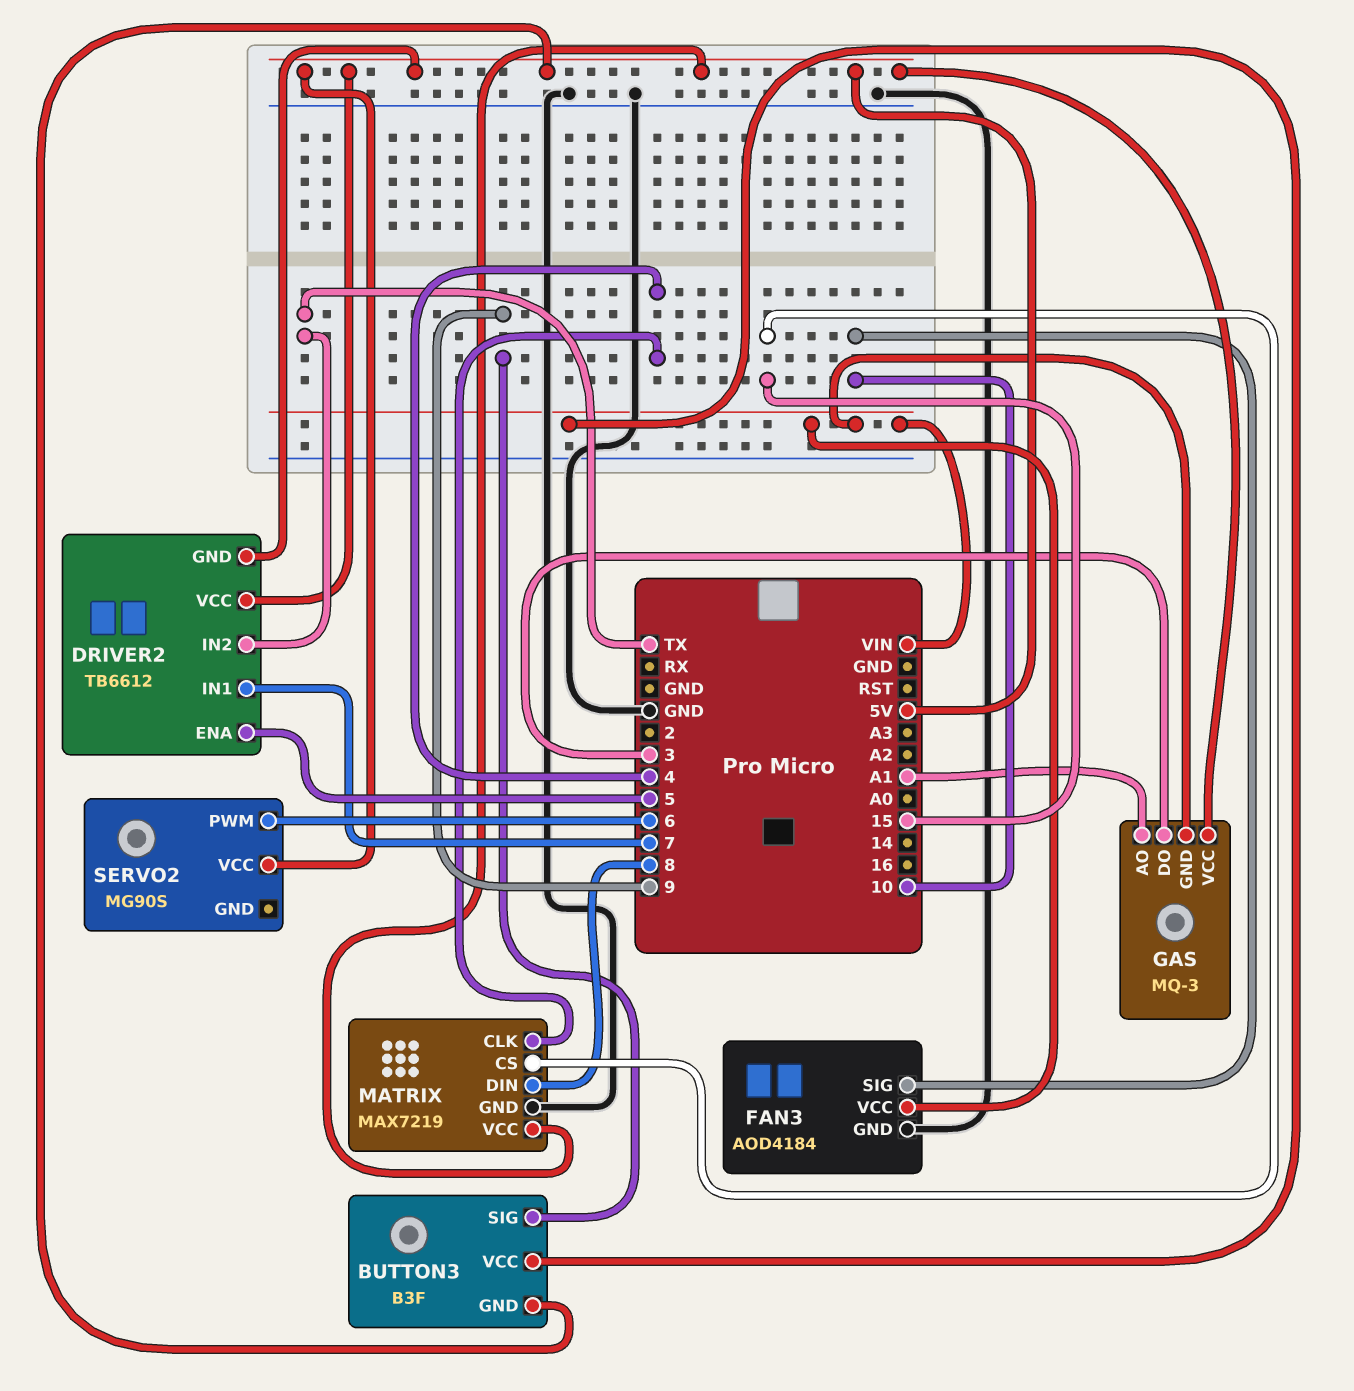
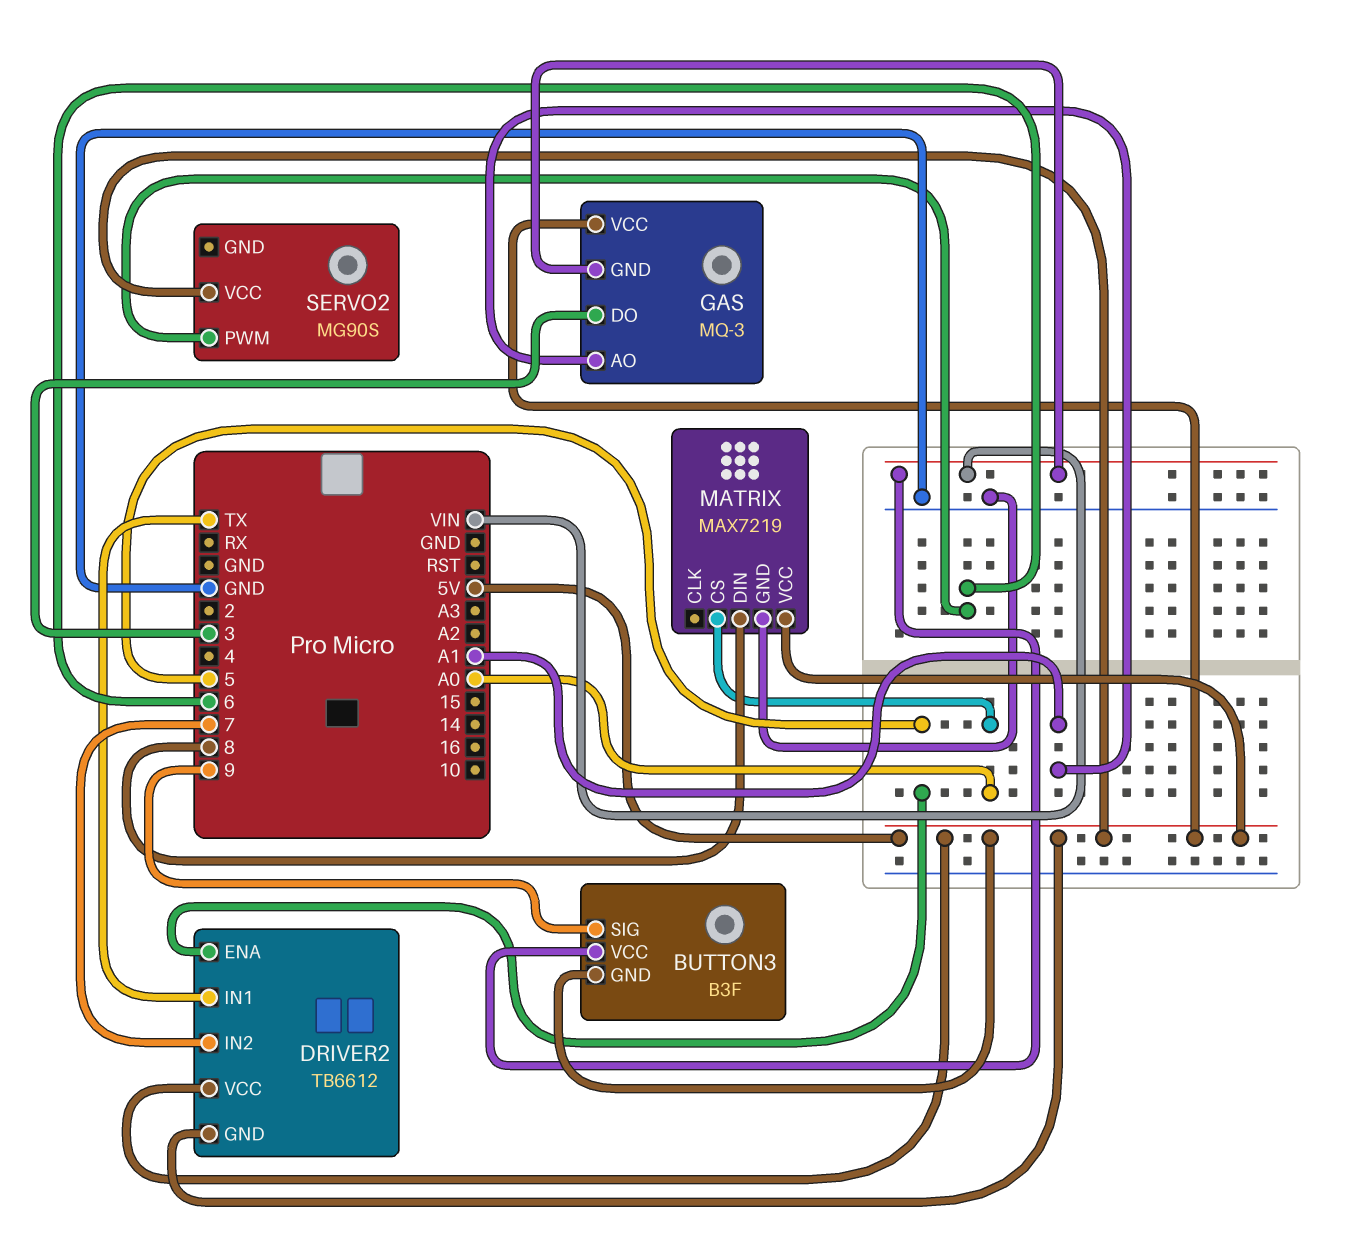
DRIVER2 pin IN1: 7 -> TX
DRIVER2 pin IN2: TX -> 7
FAN3: AOD4184 -> none
FAN3 pin GND: GND -> none
FAN3 pin SIG: 10 -> none
FAN3 pin VCC: VIN -> none
MATRIX pin CLK: 4 -> none
MATRIX pin CS: 15 -> A0

